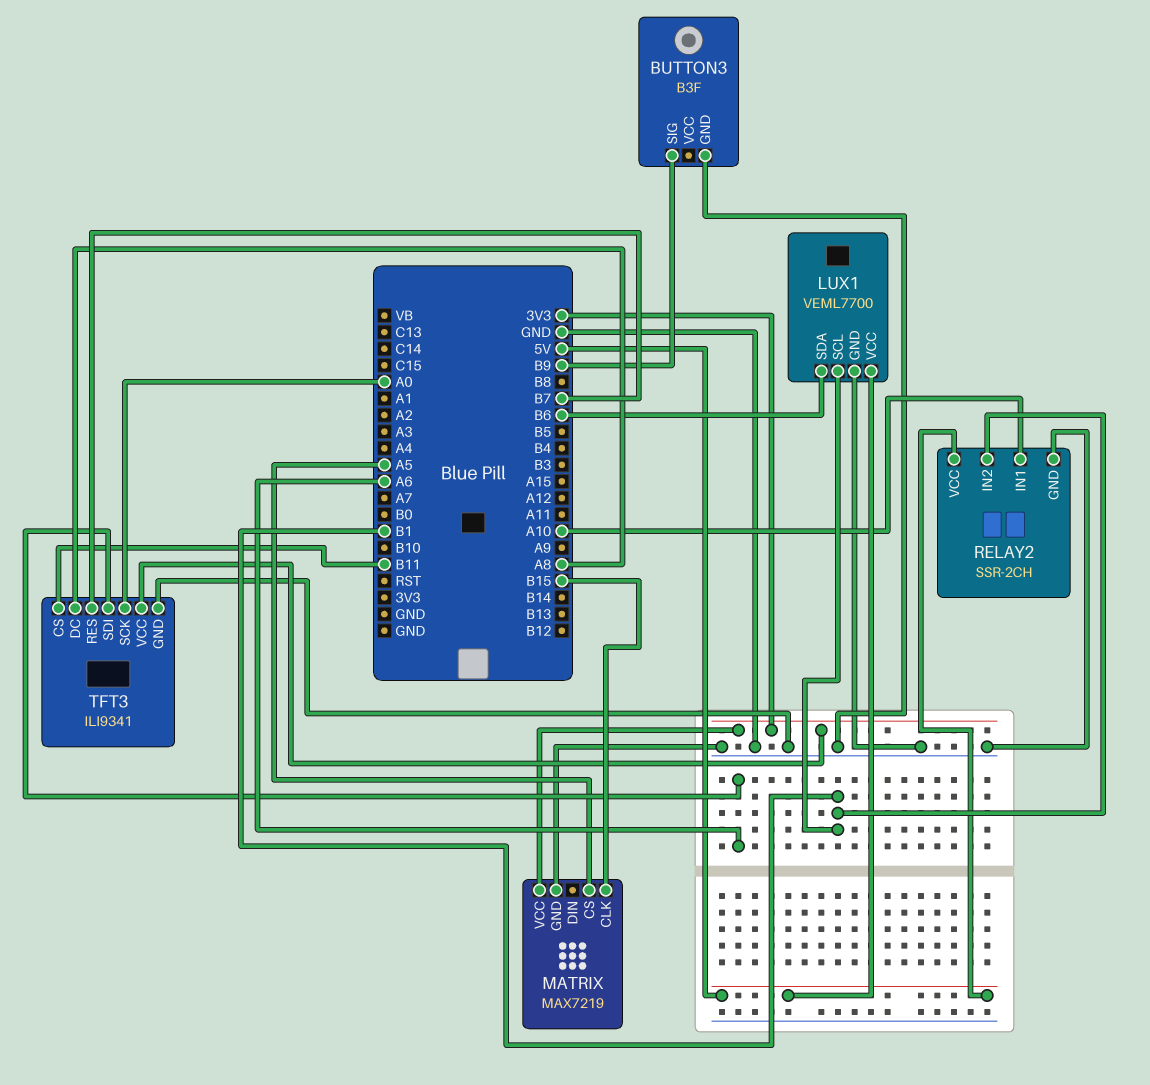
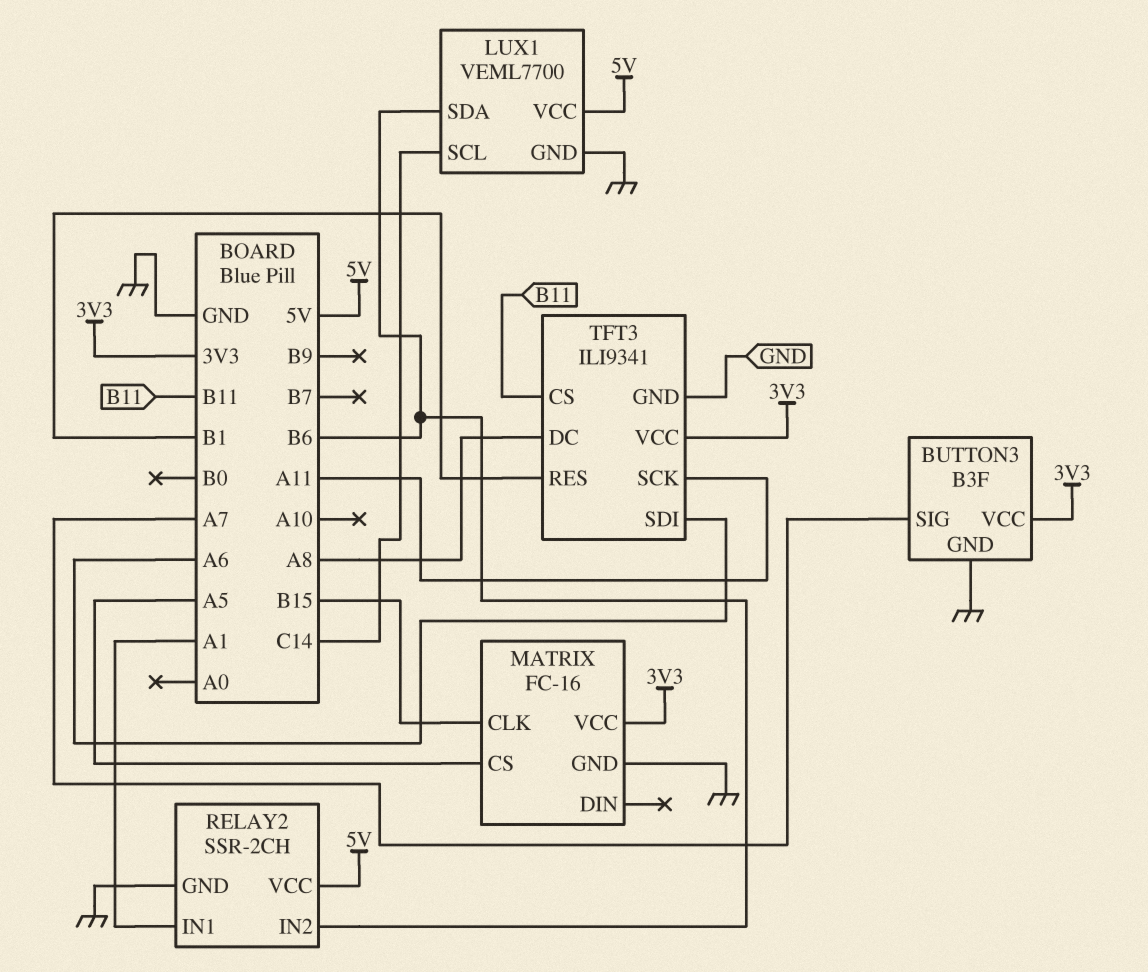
BUTTON3 pin SIG: B9 -> A7
BUTTON3 pin VCC: none -> 3V3
LUX1 pin SCL: B1 -> C14
MATRIX: MAX7219 -> FC-16
RELAY2 pin IN1: A10 -> A1
RELAY2 pin IN2: B1 -> B6
TFT3 pin RES: B7 -> B1
TFT3 pin SCK: A0 -> A11

